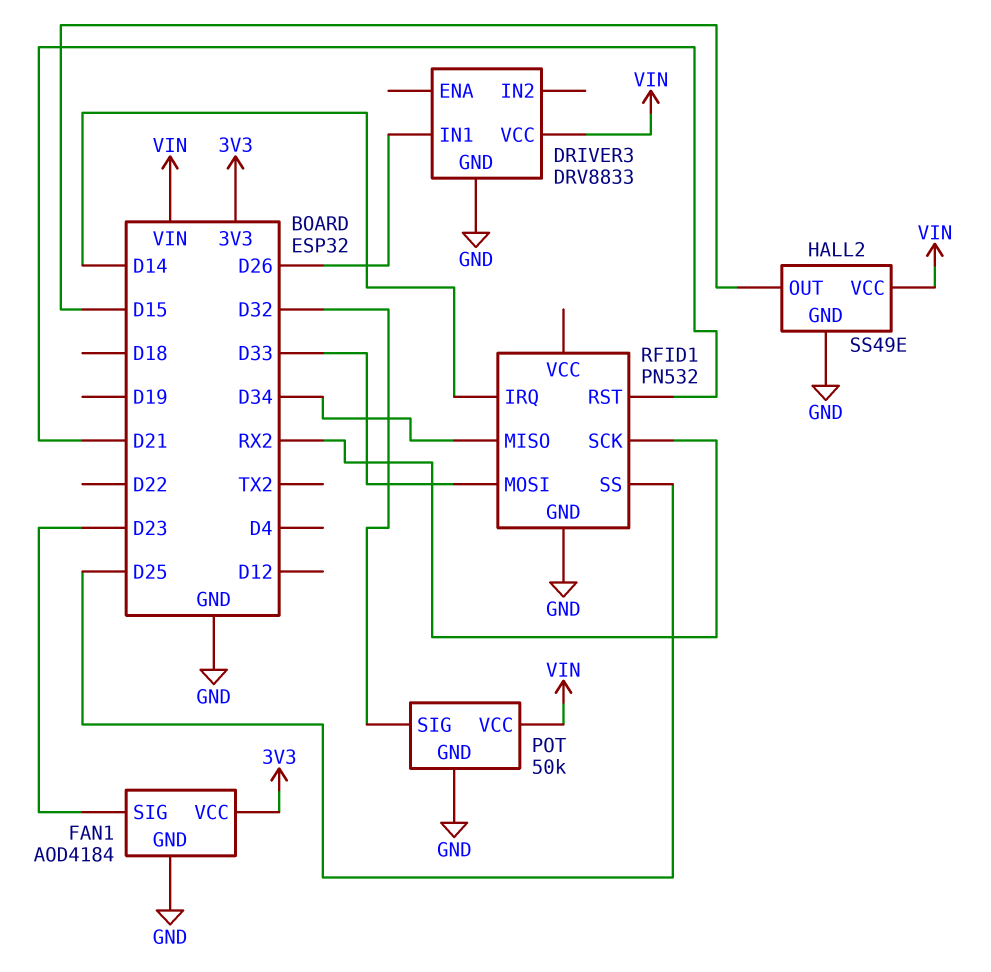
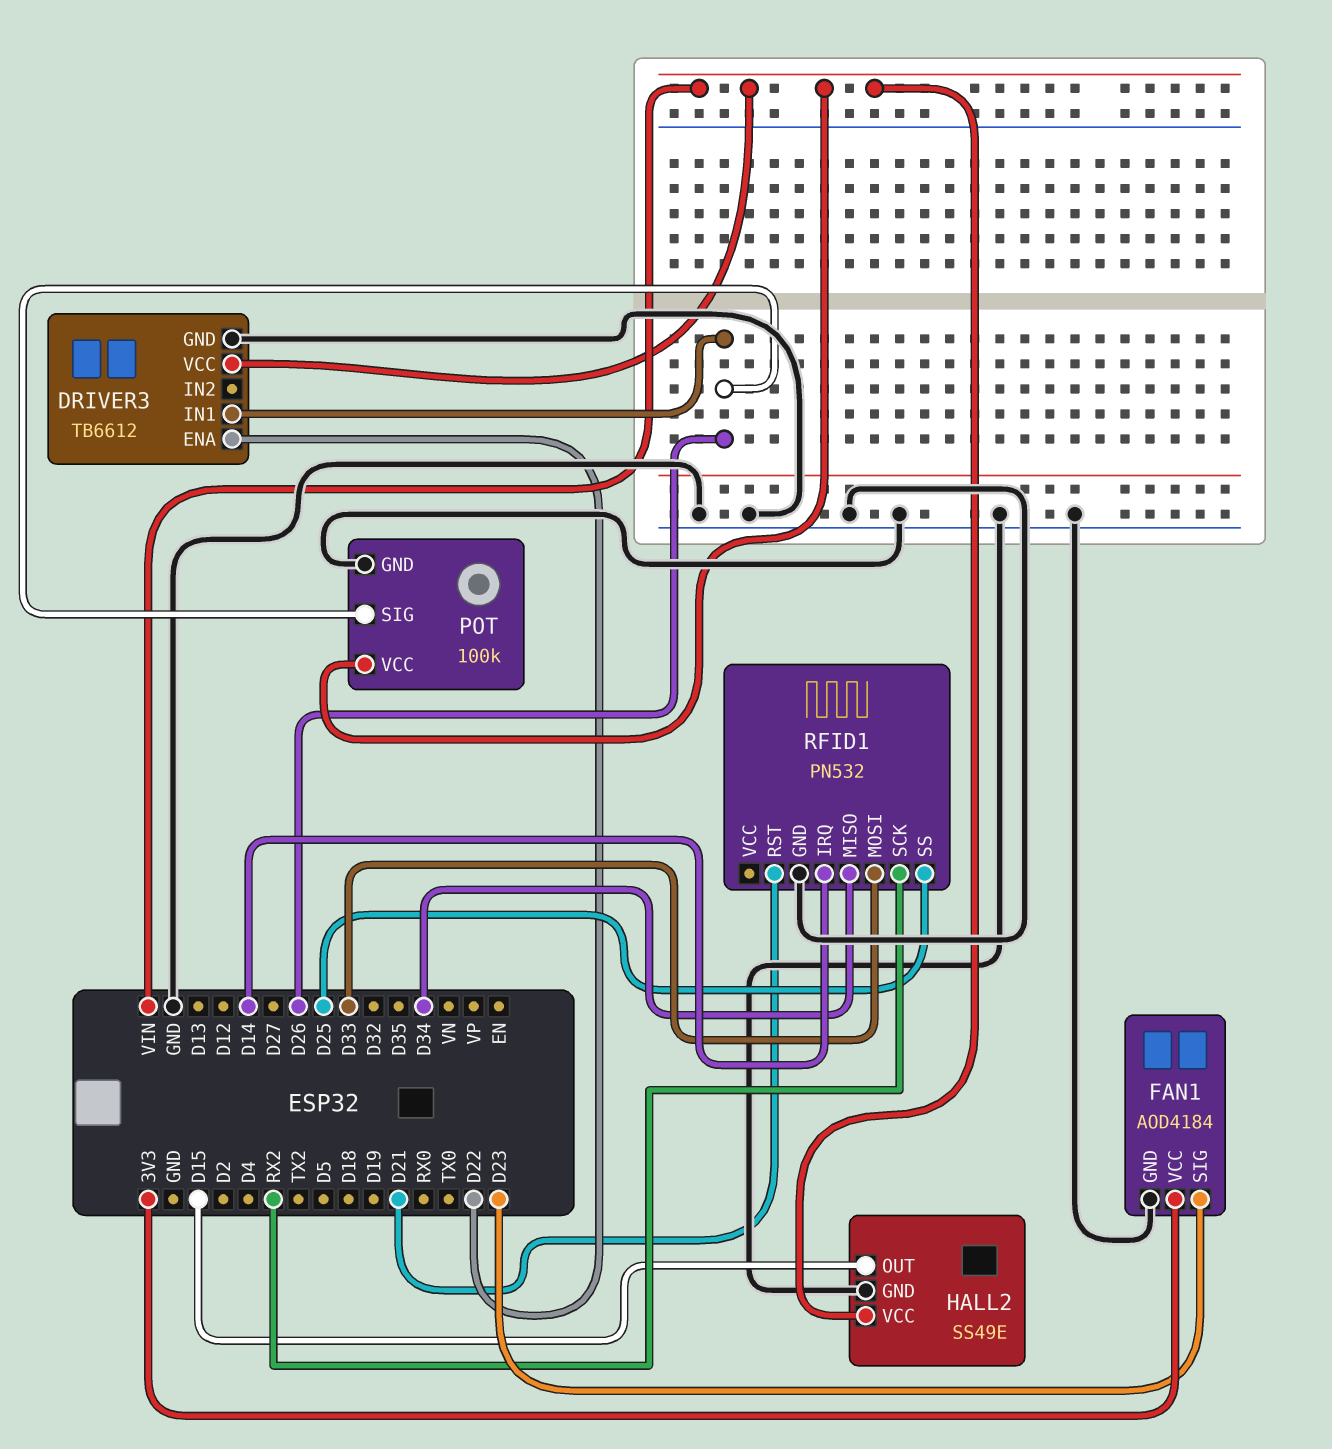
DRIVER3: DRV8833 -> TB6612
DRIVER3 pin ENA: none -> D22
POT: 50k -> 100k
POT pin SIG: D32 -> D26

